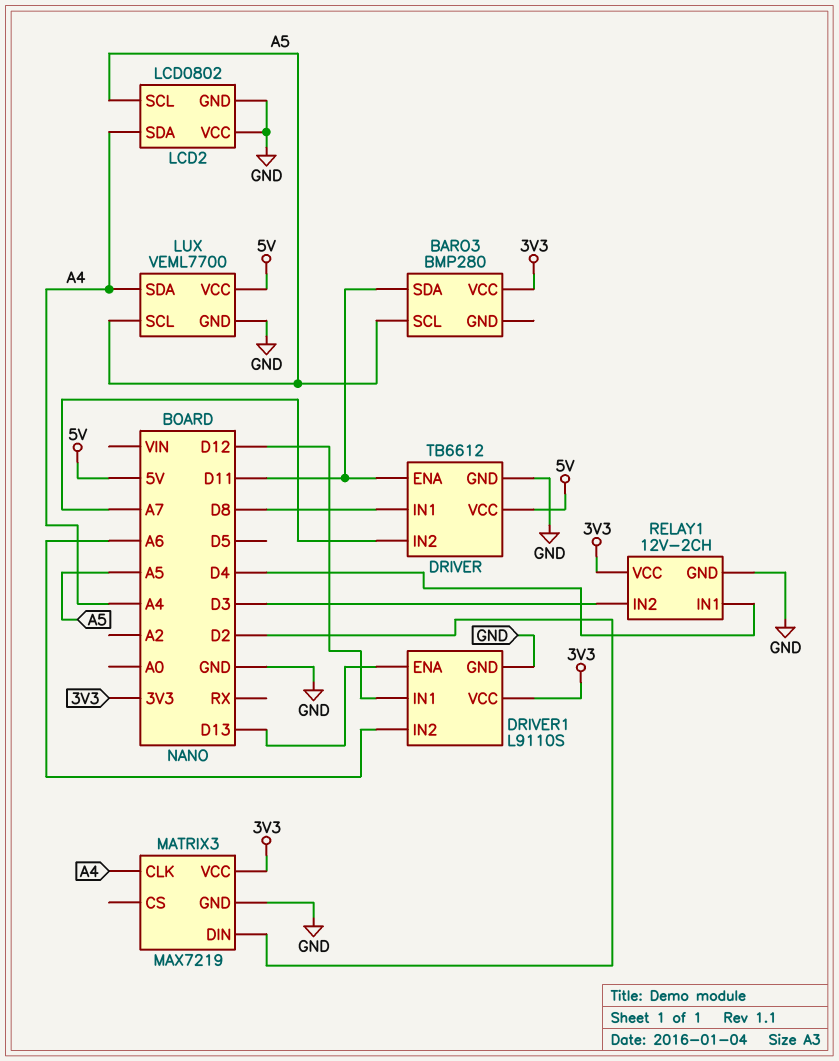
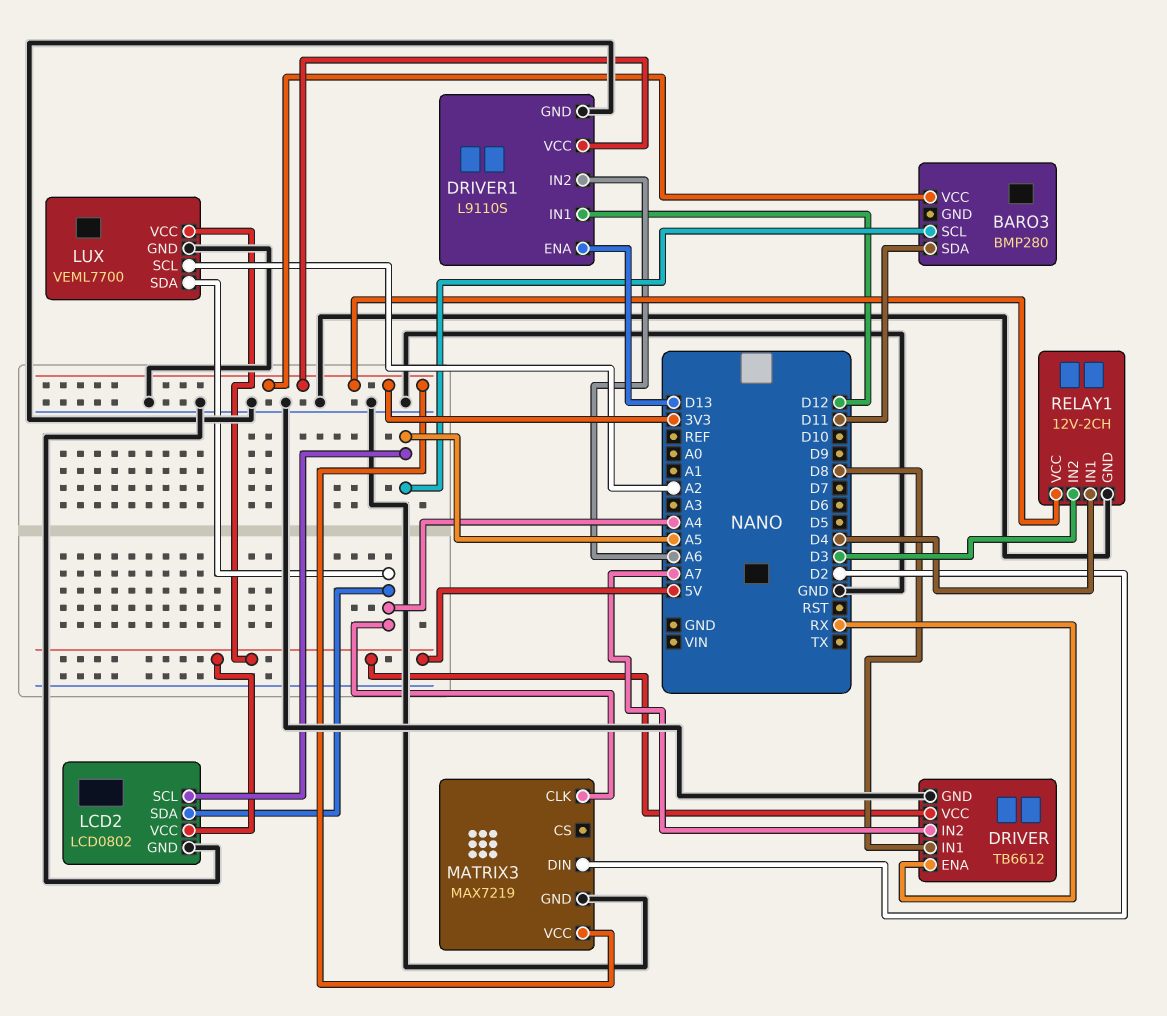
DRIVER pin ENA: D11 -> RX
LCD2 pin VCC: GND -> 5V
LUX pin SCL: A5 -> A2

